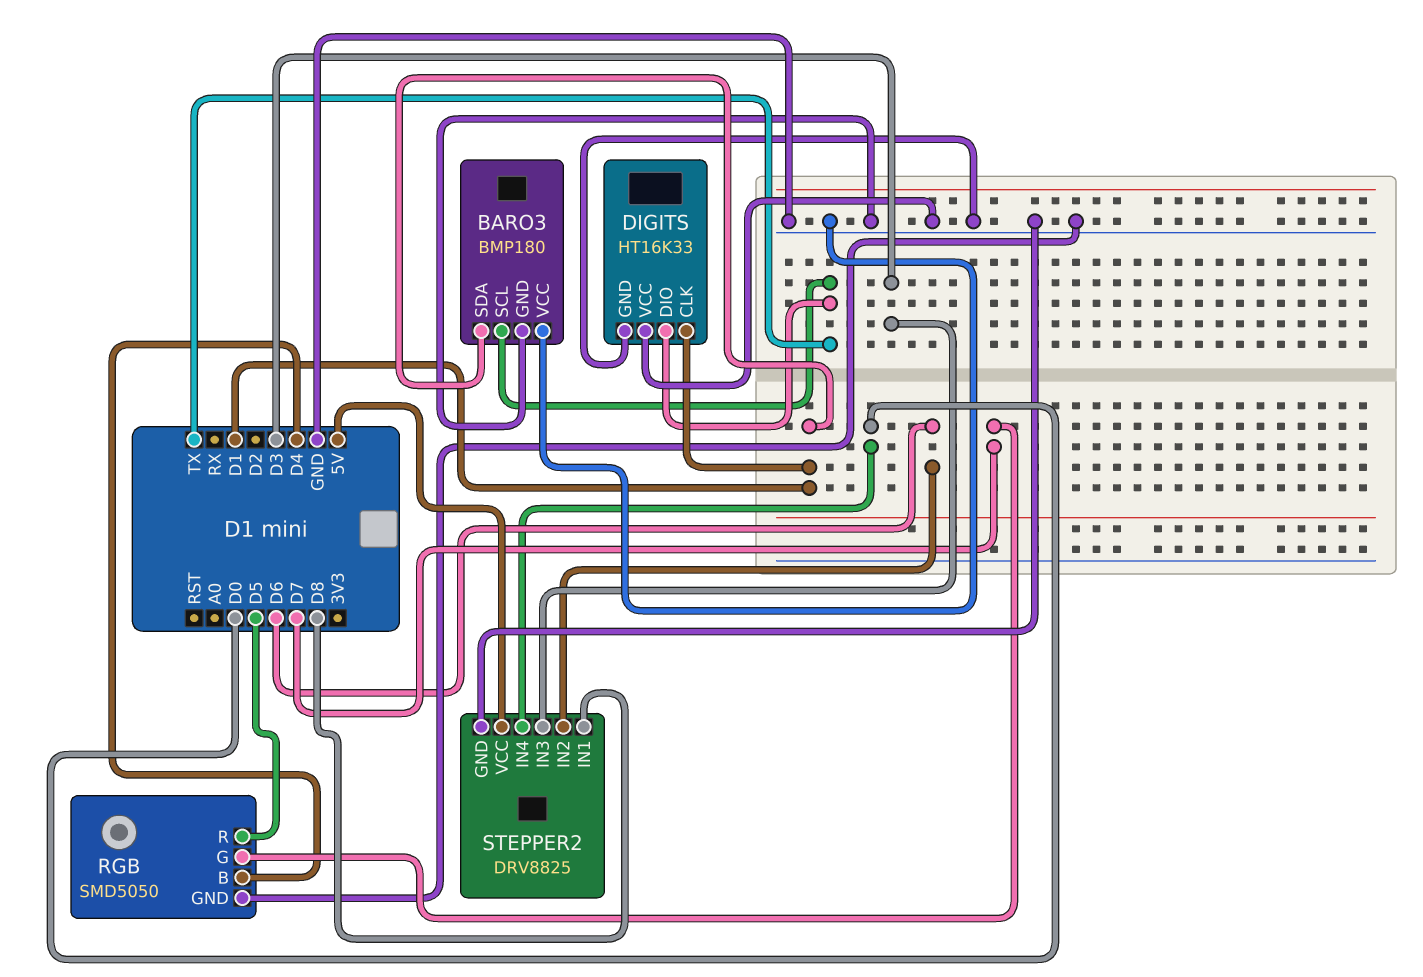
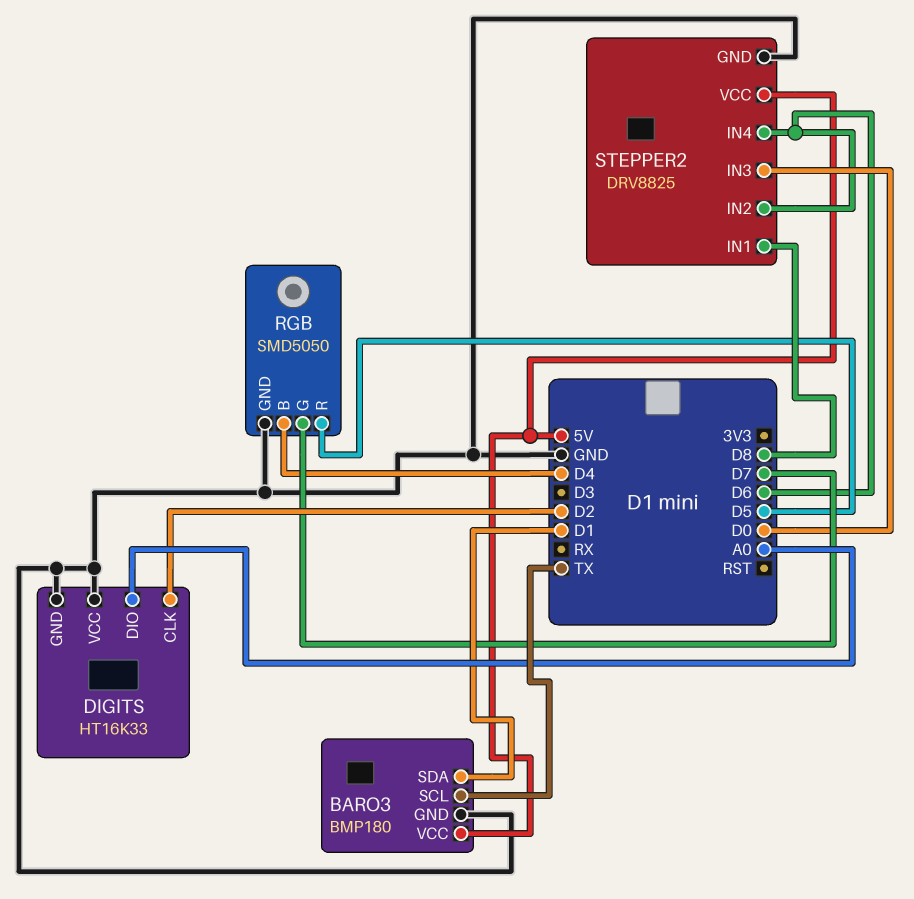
BARO3 pin VCC: GND -> 5V
DIGITS pin CLK: D1 -> D2
DIGITS pin DIO: TX -> A0
STEPPER2 pin IN3: D3 -> D0
STEPPER2 pin IN4: D0 -> D6

